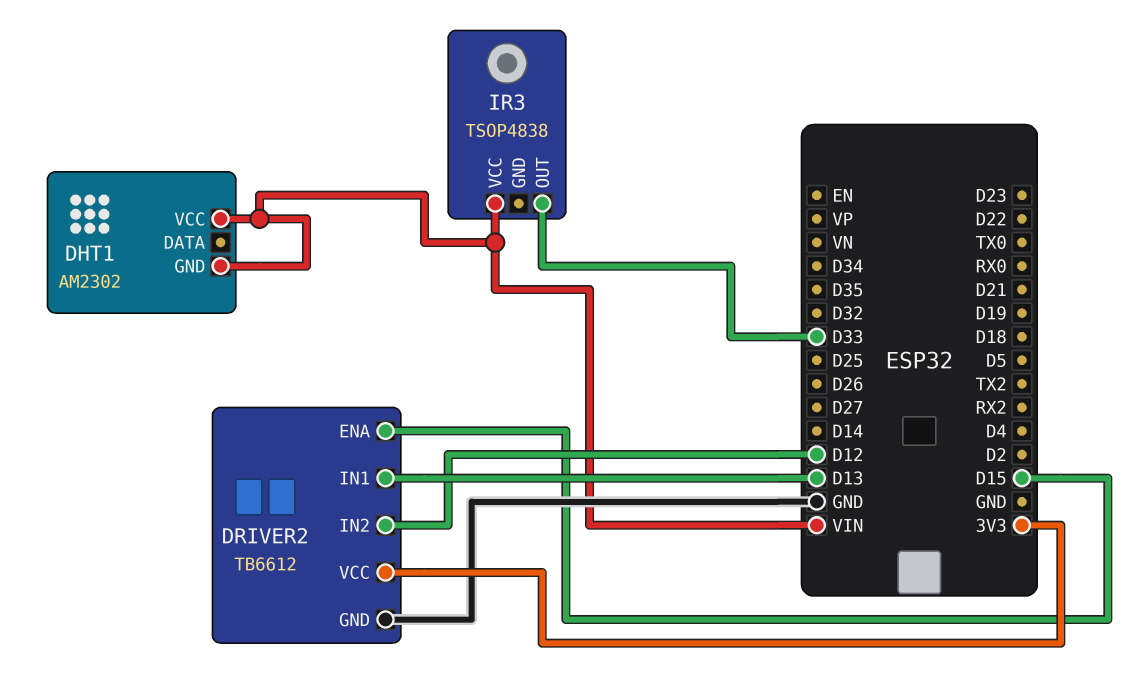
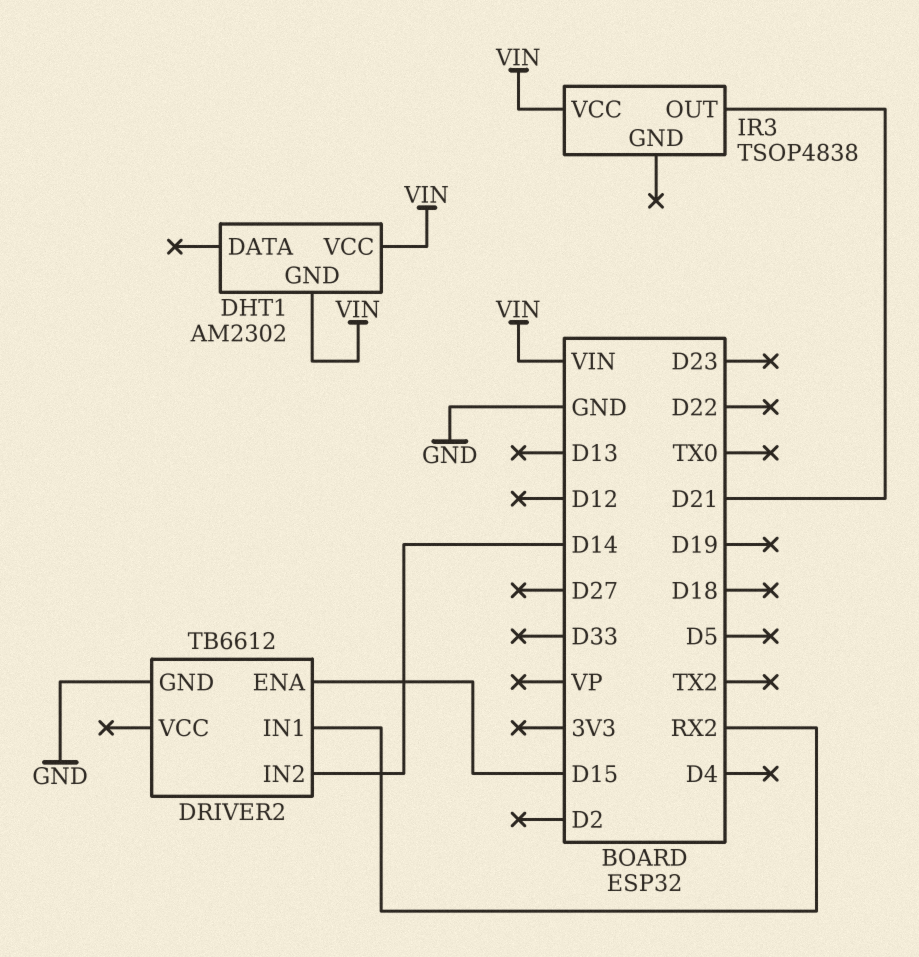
DRIVER2 pin IN1: D13 -> RX2
DRIVER2 pin IN2: D12 -> D14
DRIVER2 pin VCC: 3V3 -> none
IR3 pin OUT: D33 -> D21

